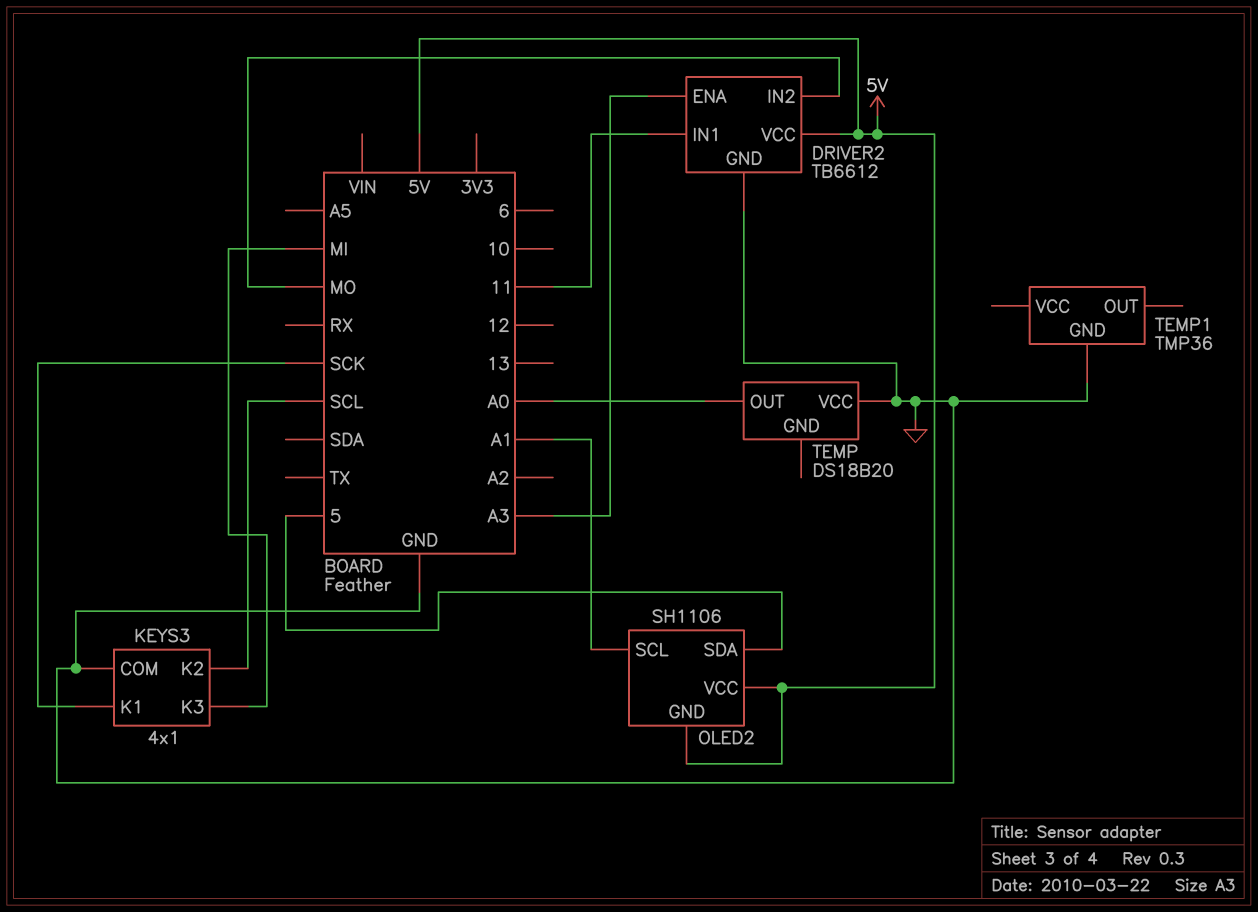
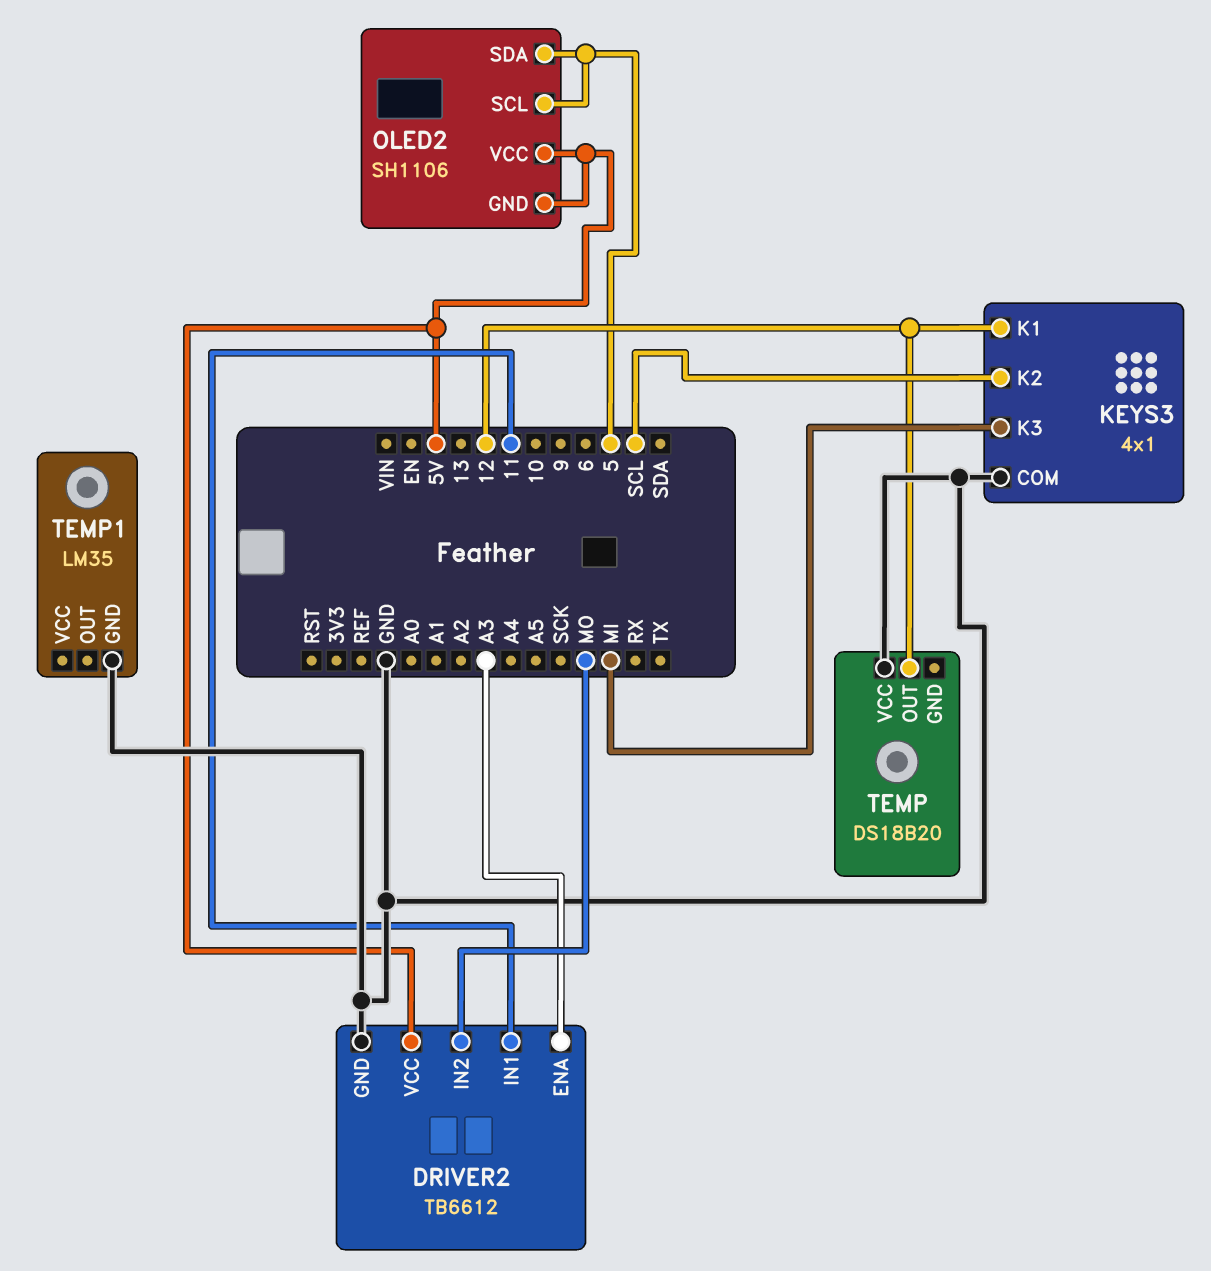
KEYS3 pin K1: SCK -> 12
OLED2 pin SCL: A1 -> 5
TEMP pin OUT: A0 -> 12
TEMP1: TMP36 -> LM35

